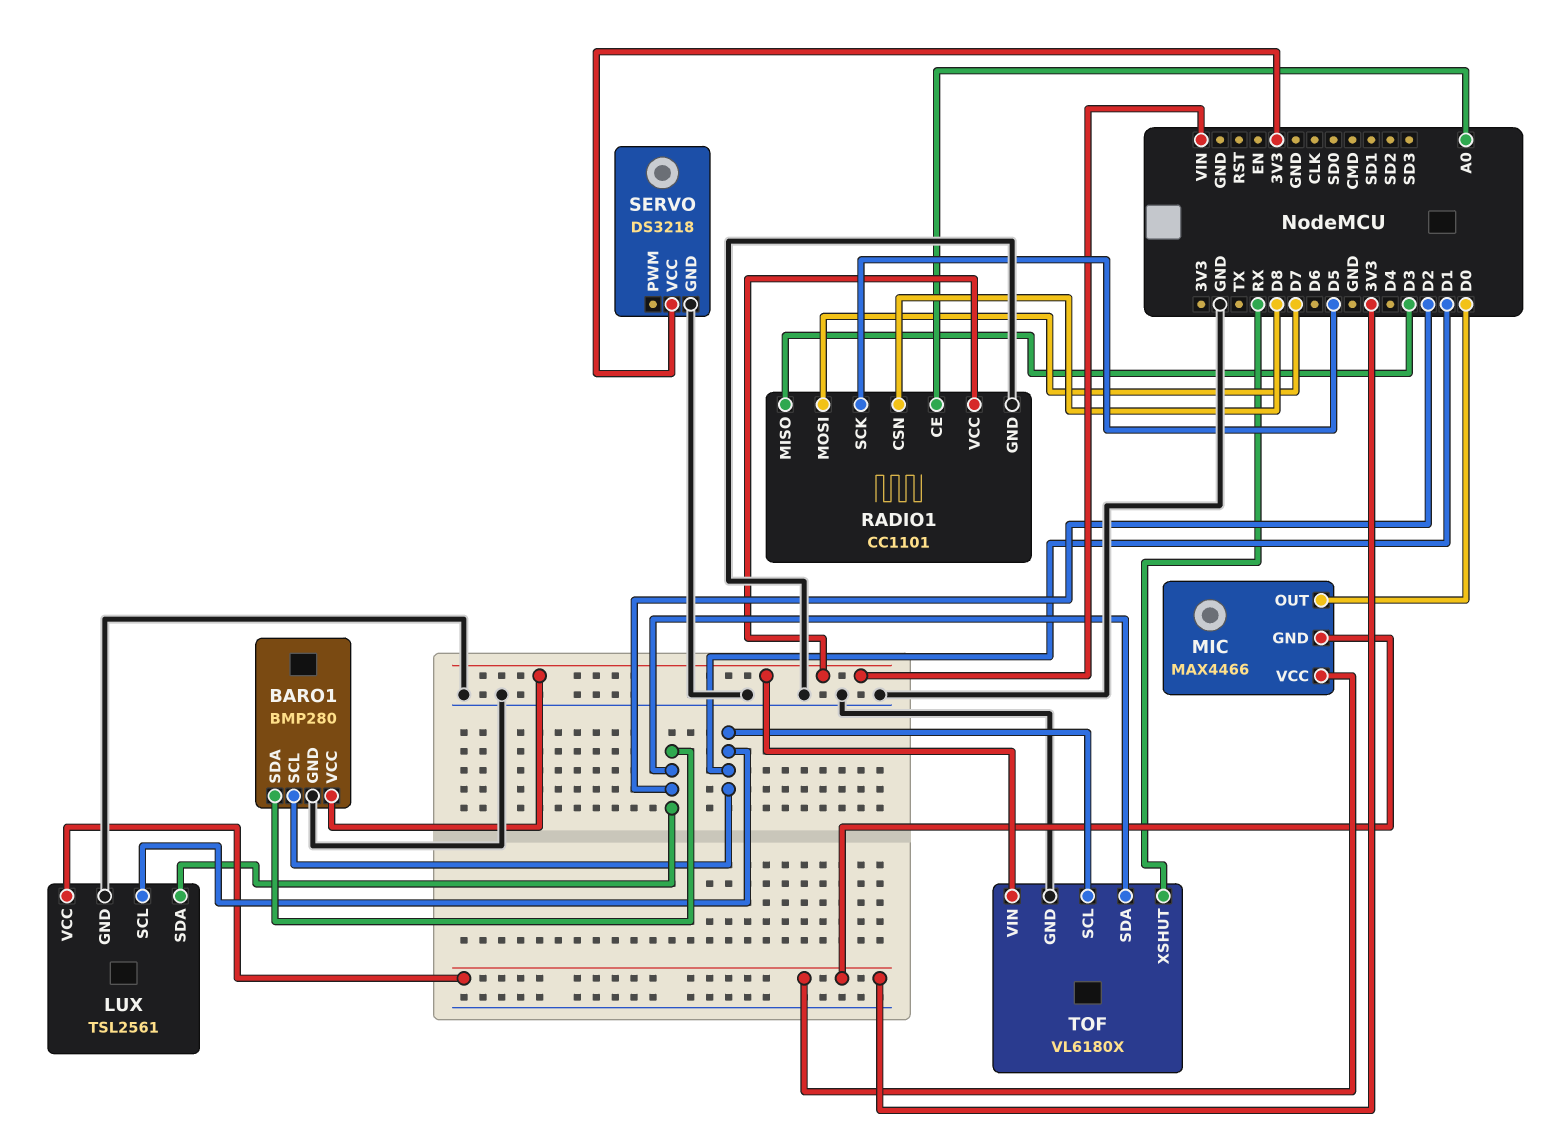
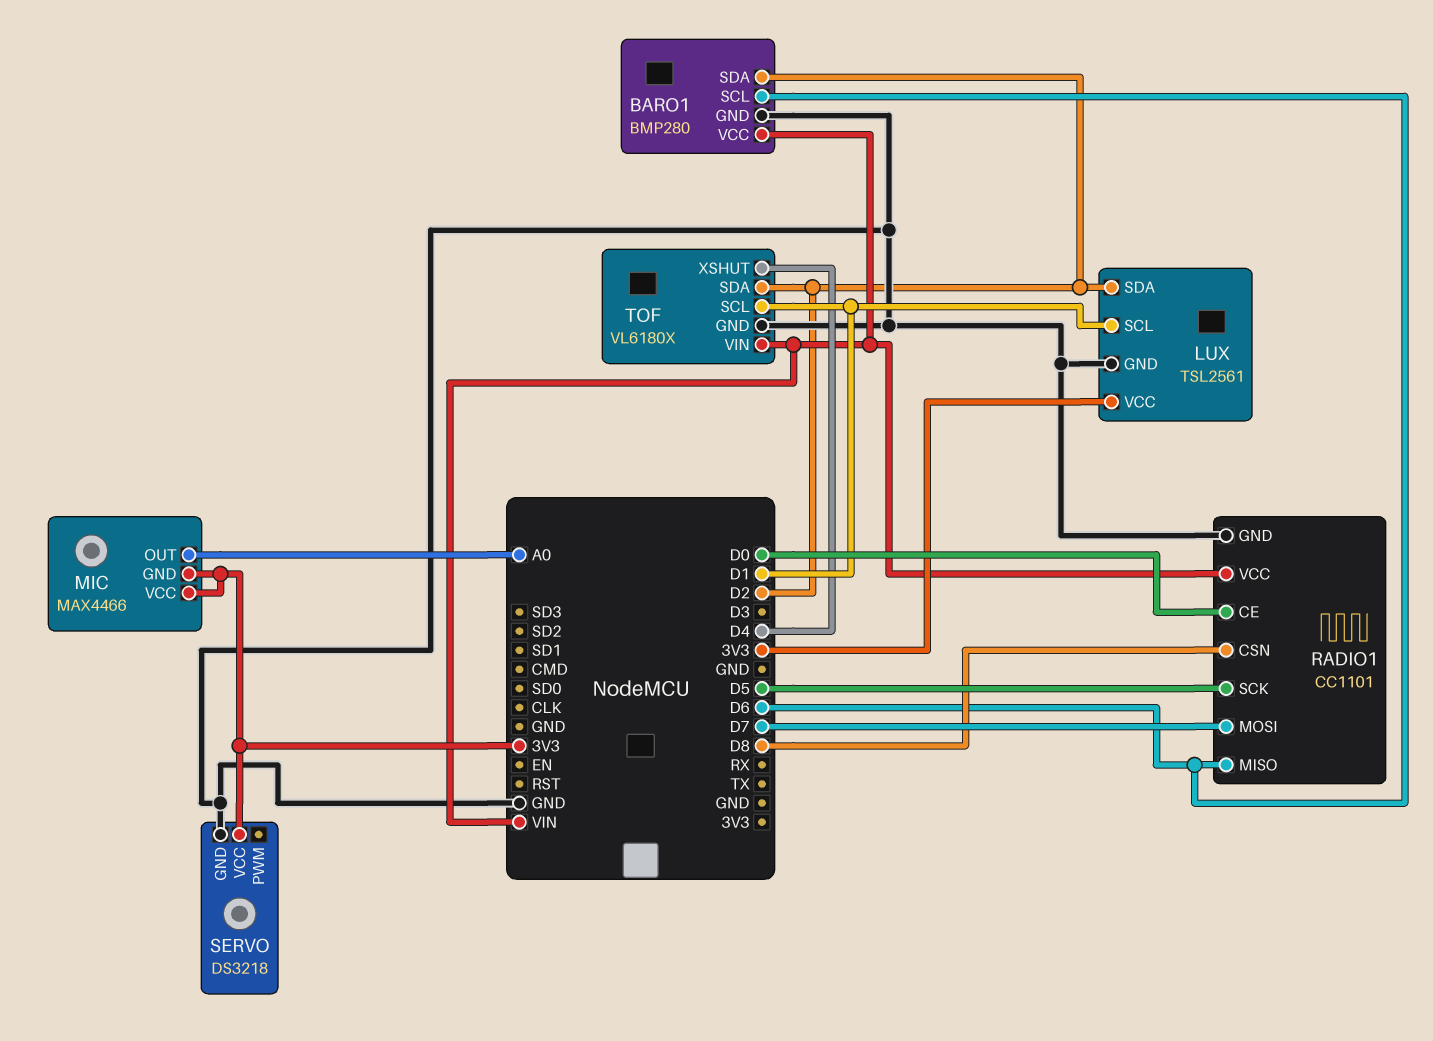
BARO1 pin SCL: D1 -> D6
MIC pin OUT: D0 -> A0
RADIO1 pin CE: A0 -> D0
RADIO1 pin MISO: D3 -> D6
TOF pin XSHUT: RX -> D4

